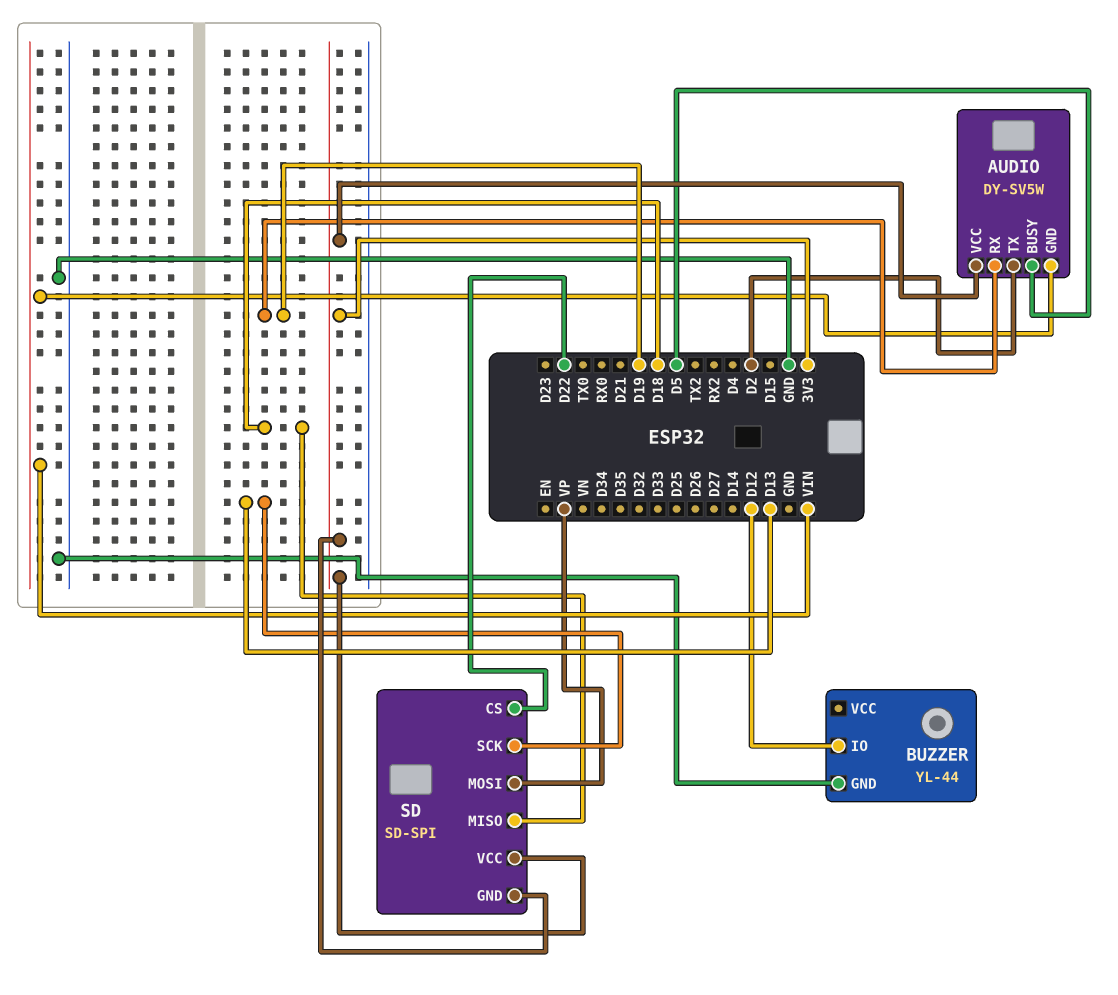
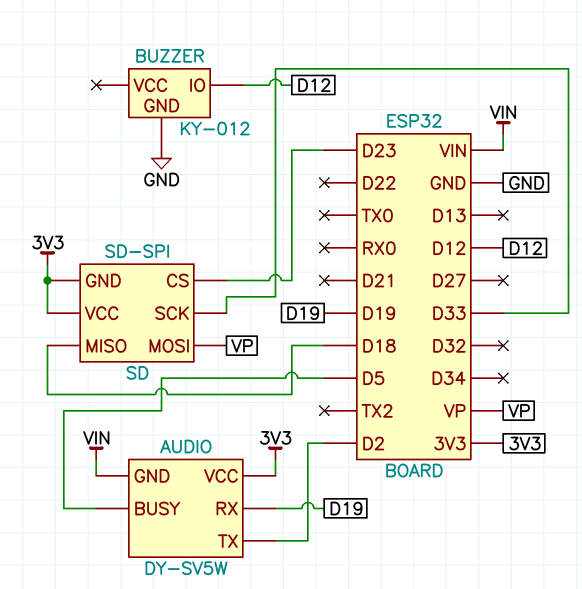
BUZZER: YL-44 -> KY-012
SD pin CS: D22 -> D23
SD pin SCK: D13 -> D33

